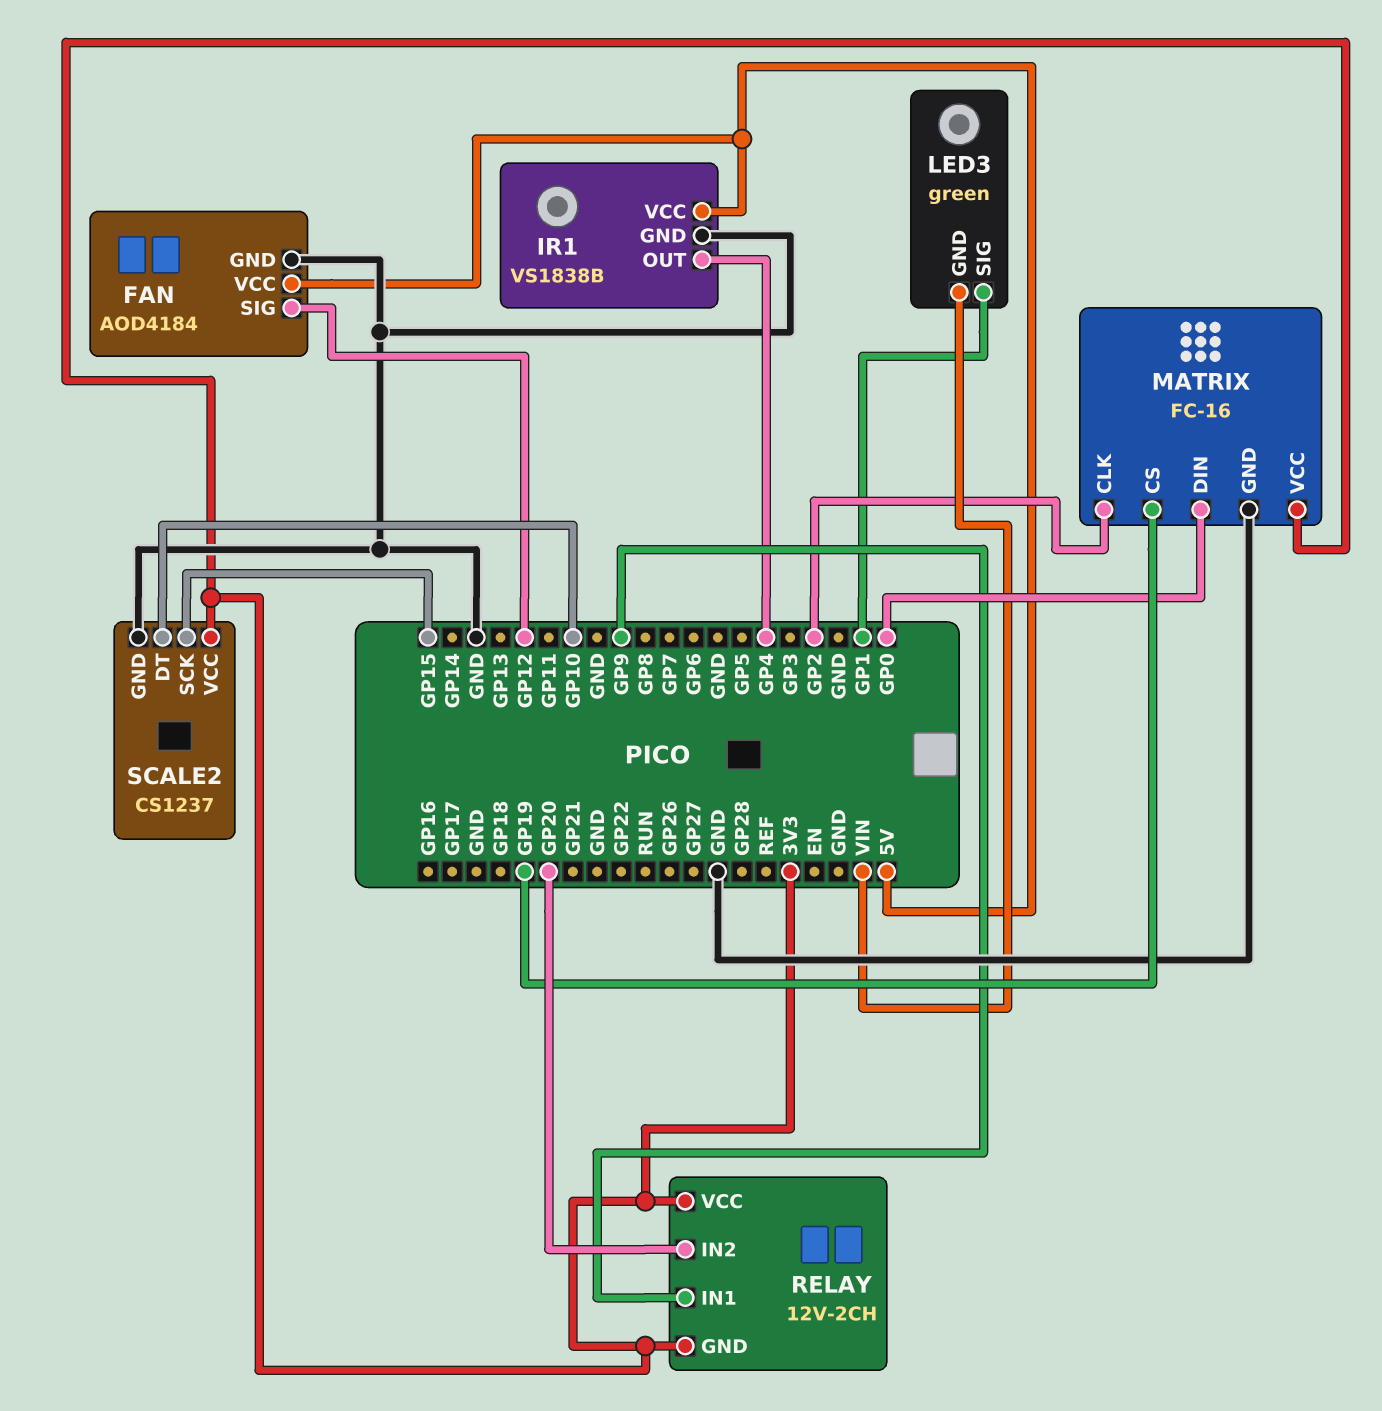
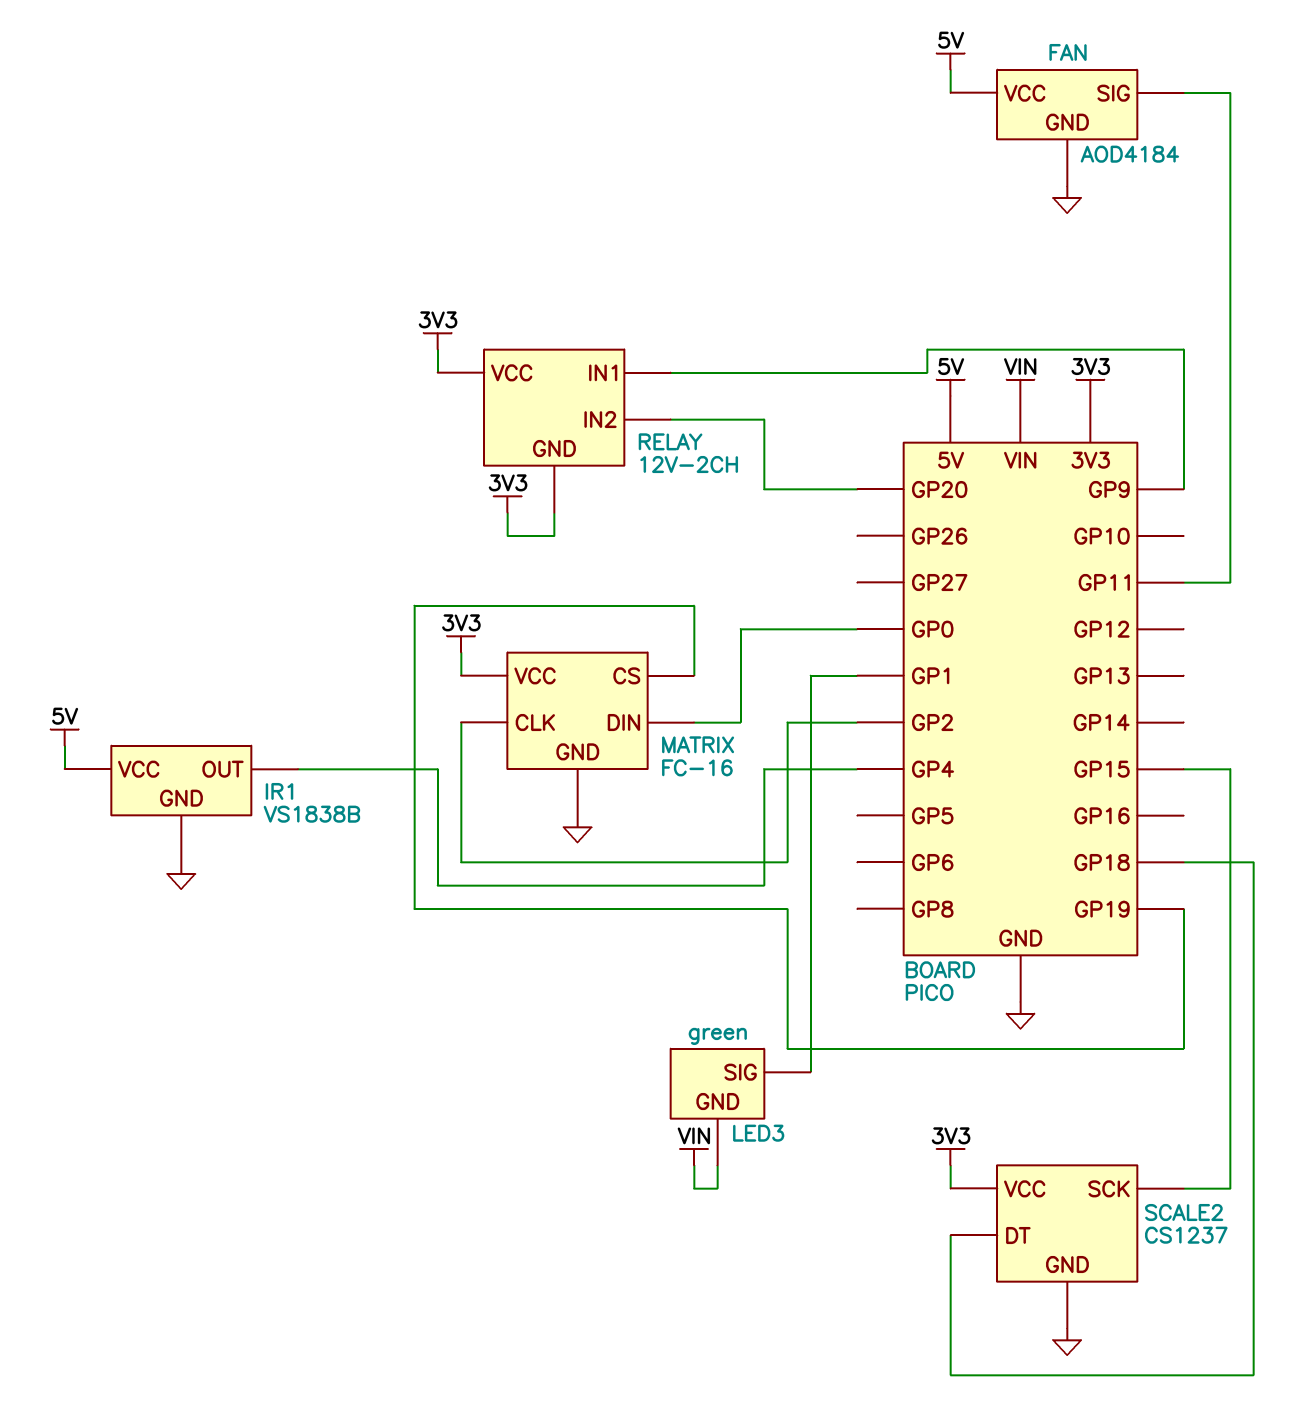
FAN pin SIG: GP12 -> GP11
SCALE2 pin DT: GP10 -> GP18

